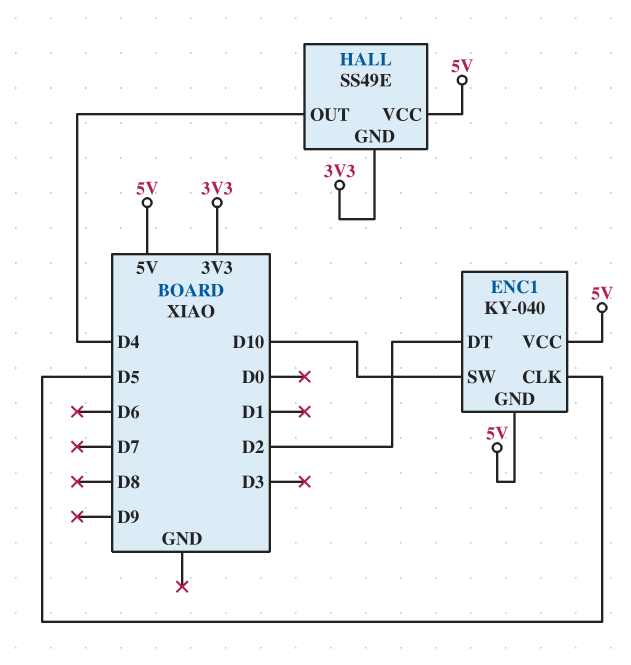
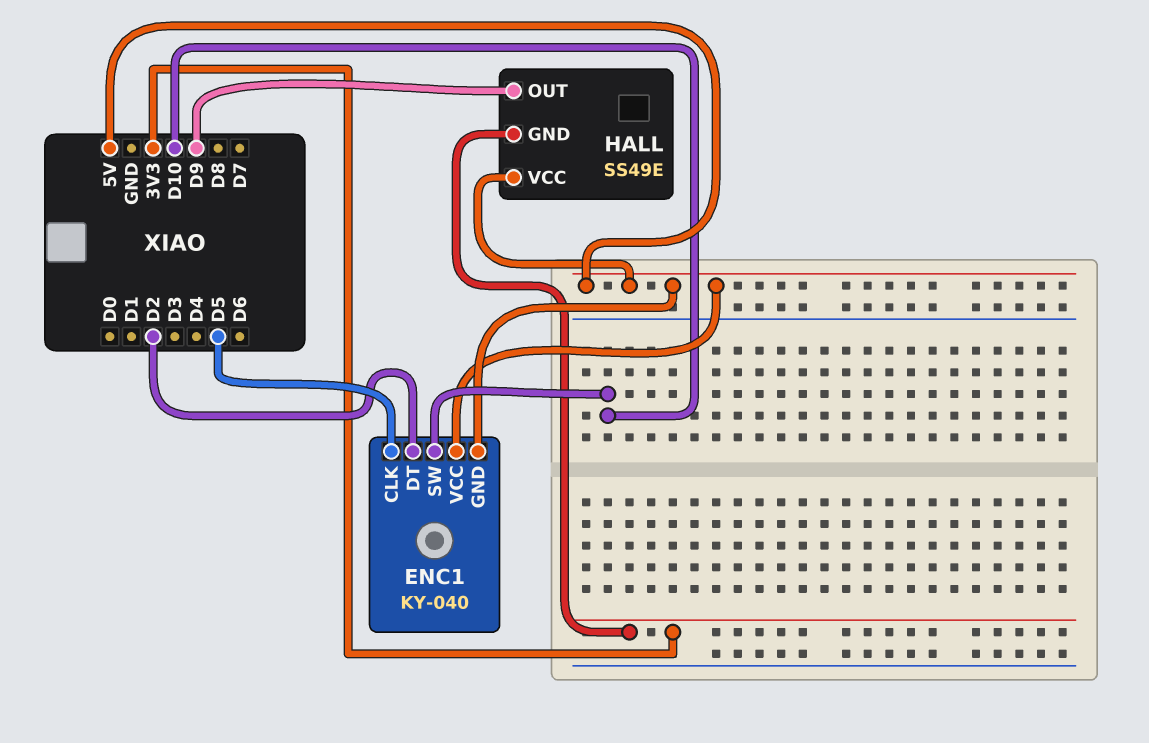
HALL pin OUT: D4 -> D9

